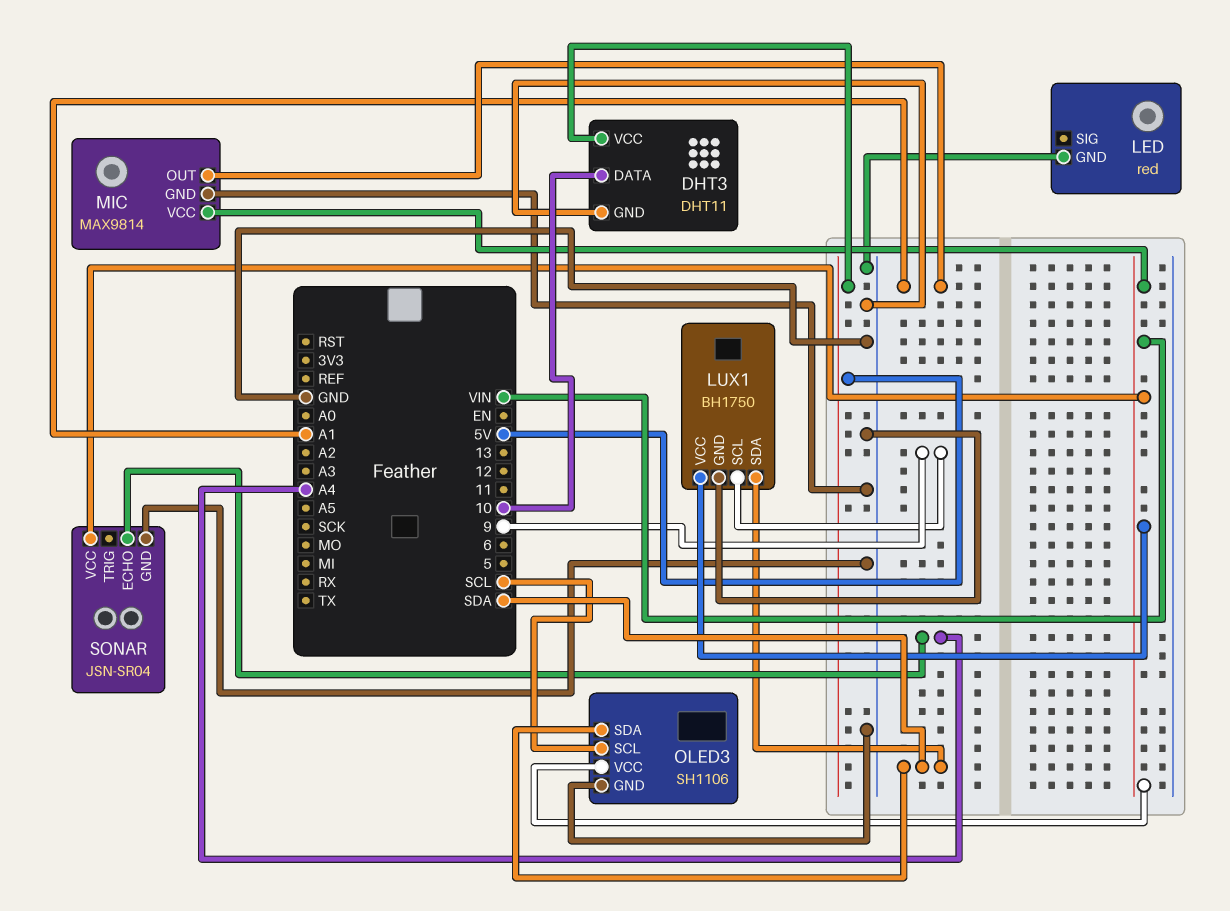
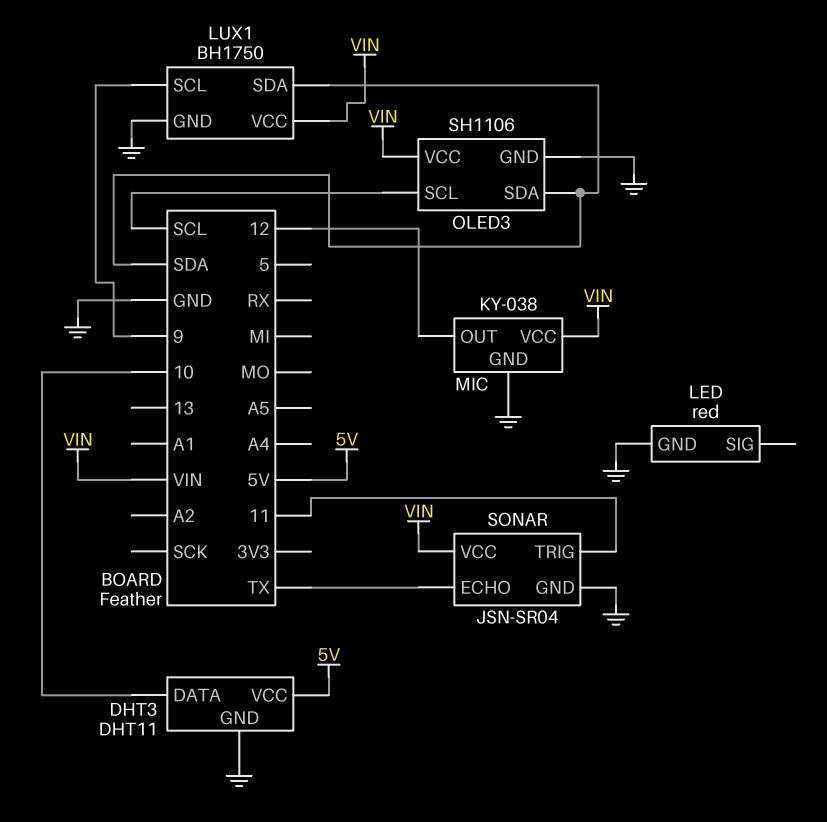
MIC: MAX9814 -> KY-038
MIC pin OUT: A1 -> 12
SONAR pin ECHO: A4 -> TX
SONAR pin TRIG: none -> 11

